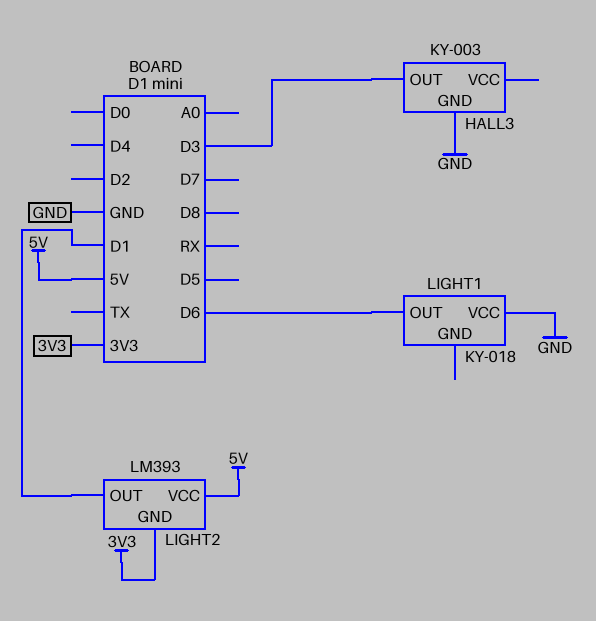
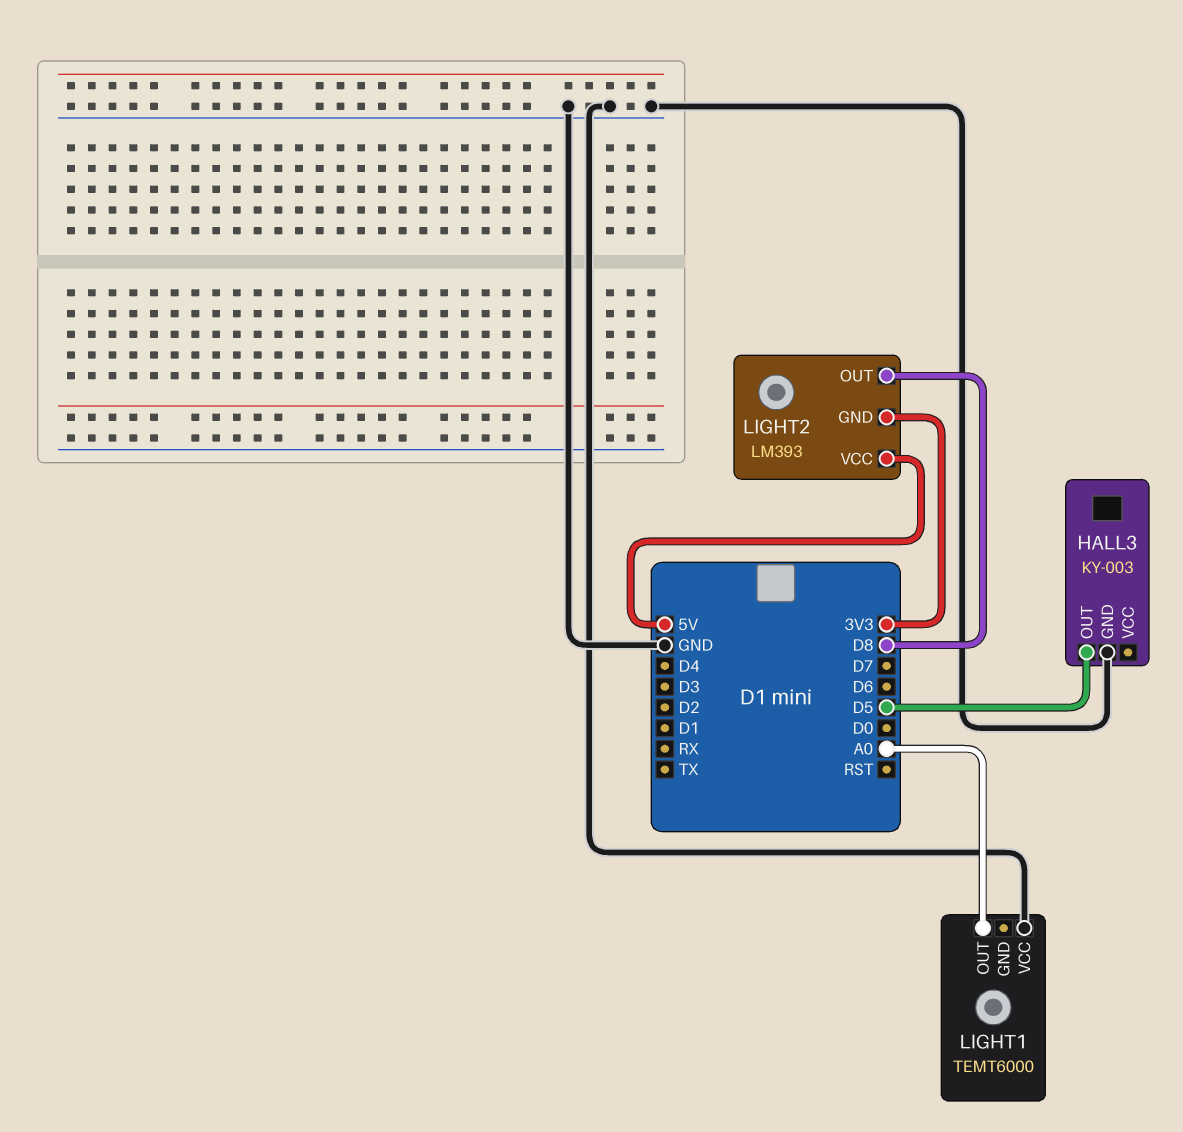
HALL3 pin OUT: D3 -> D5
LIGHT1: KY-018 -> TEMT6000
LIGHT1 pin OUT: D6 -> A0
LIGHT2 pin OUT: D1 -> D8

